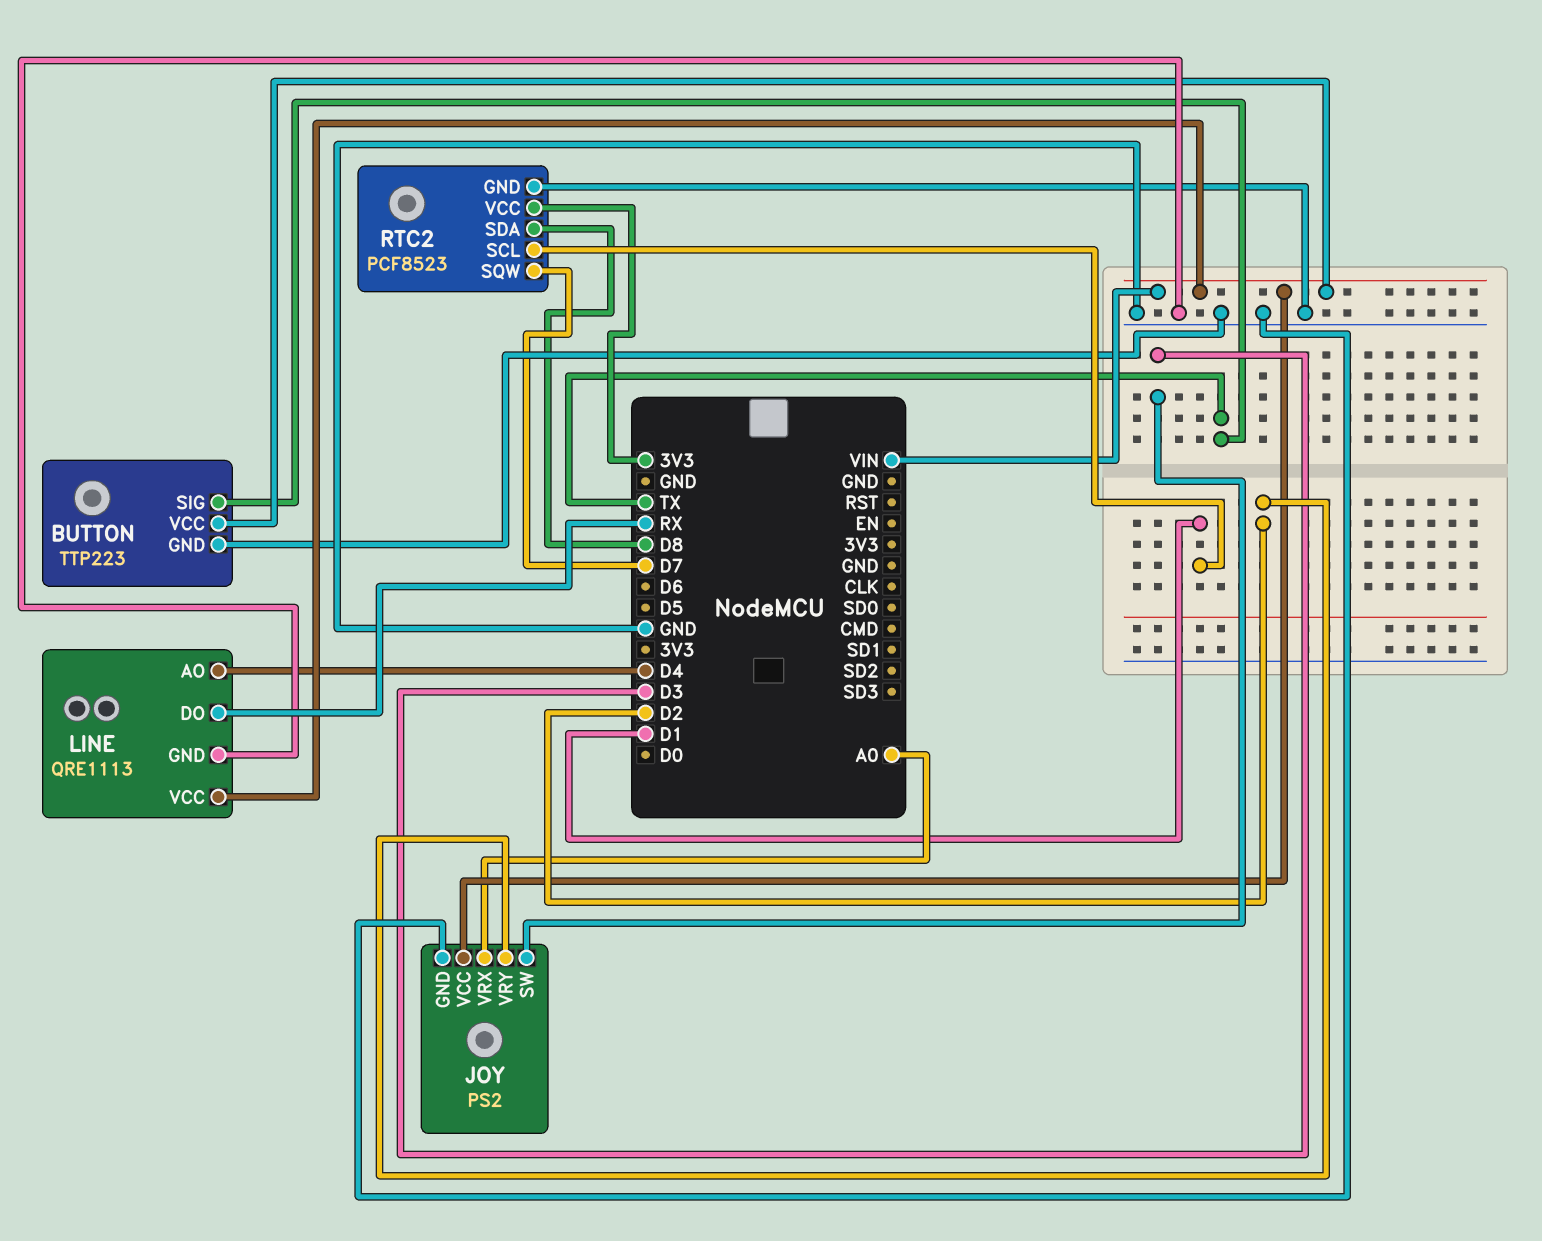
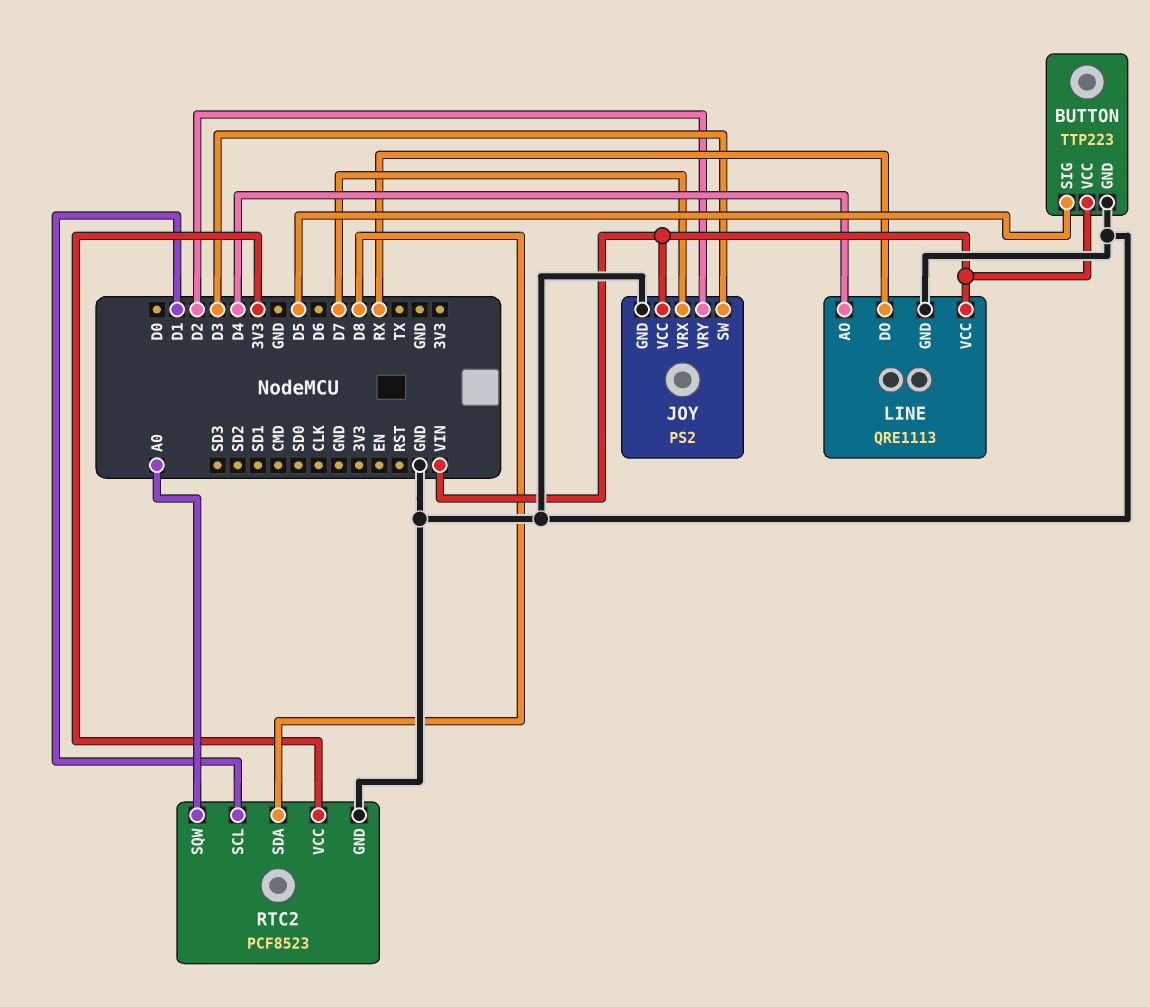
BUTTON pin SIG: TX -> D5
JOY pin VRX: A0 -> D7
RTC2 pin SQW: D7 -> A0

